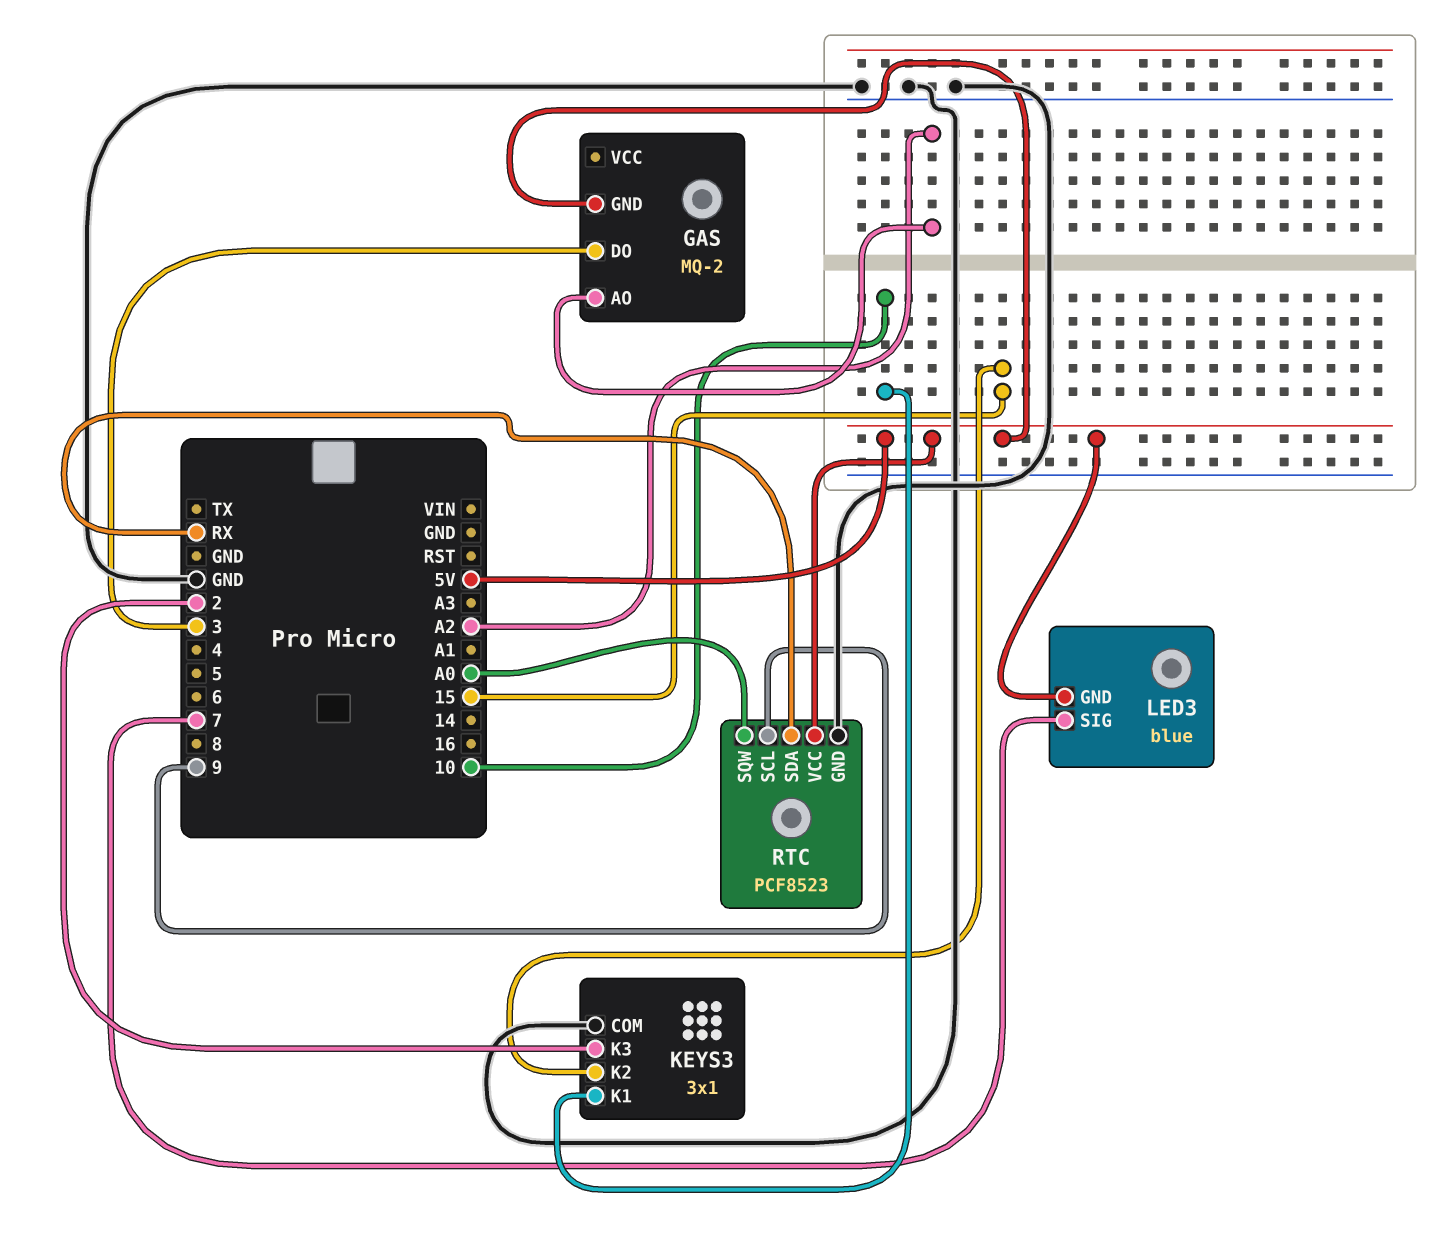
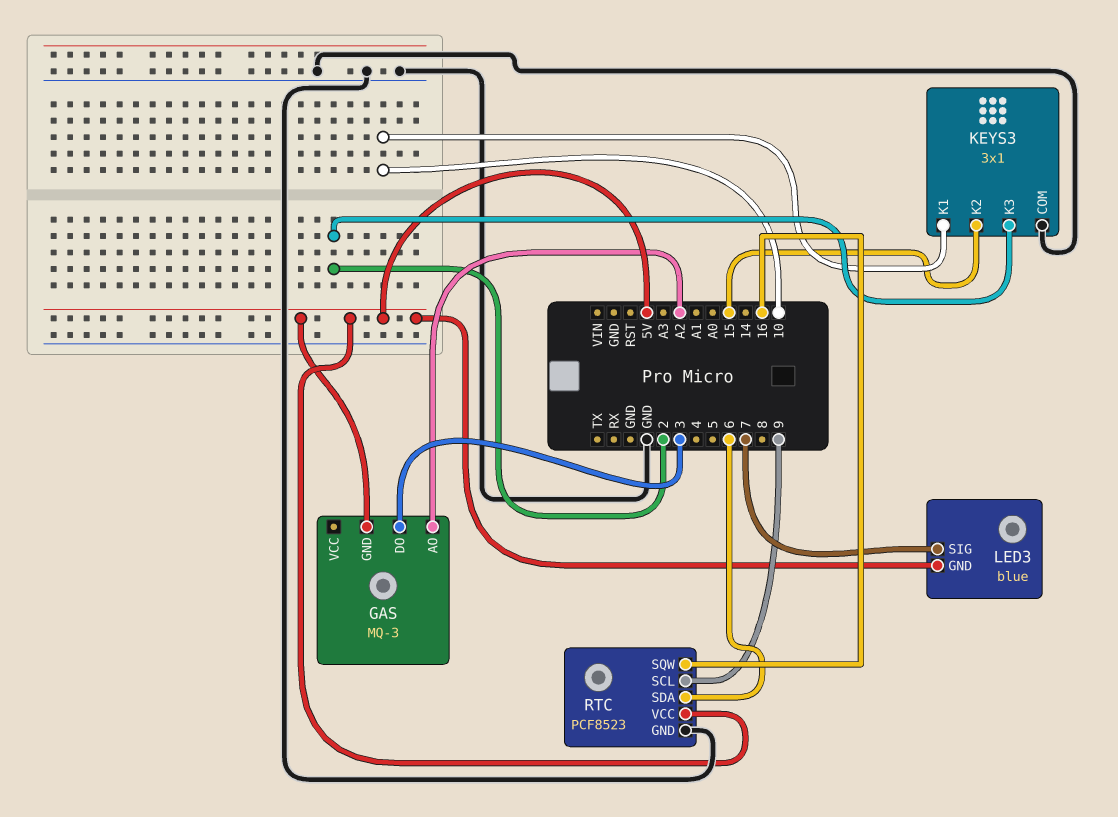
GAS: MQ-2 -> MQ-3
RTC pin SDA: RX -> 6
RTC pin SQW: A0 -> 16

